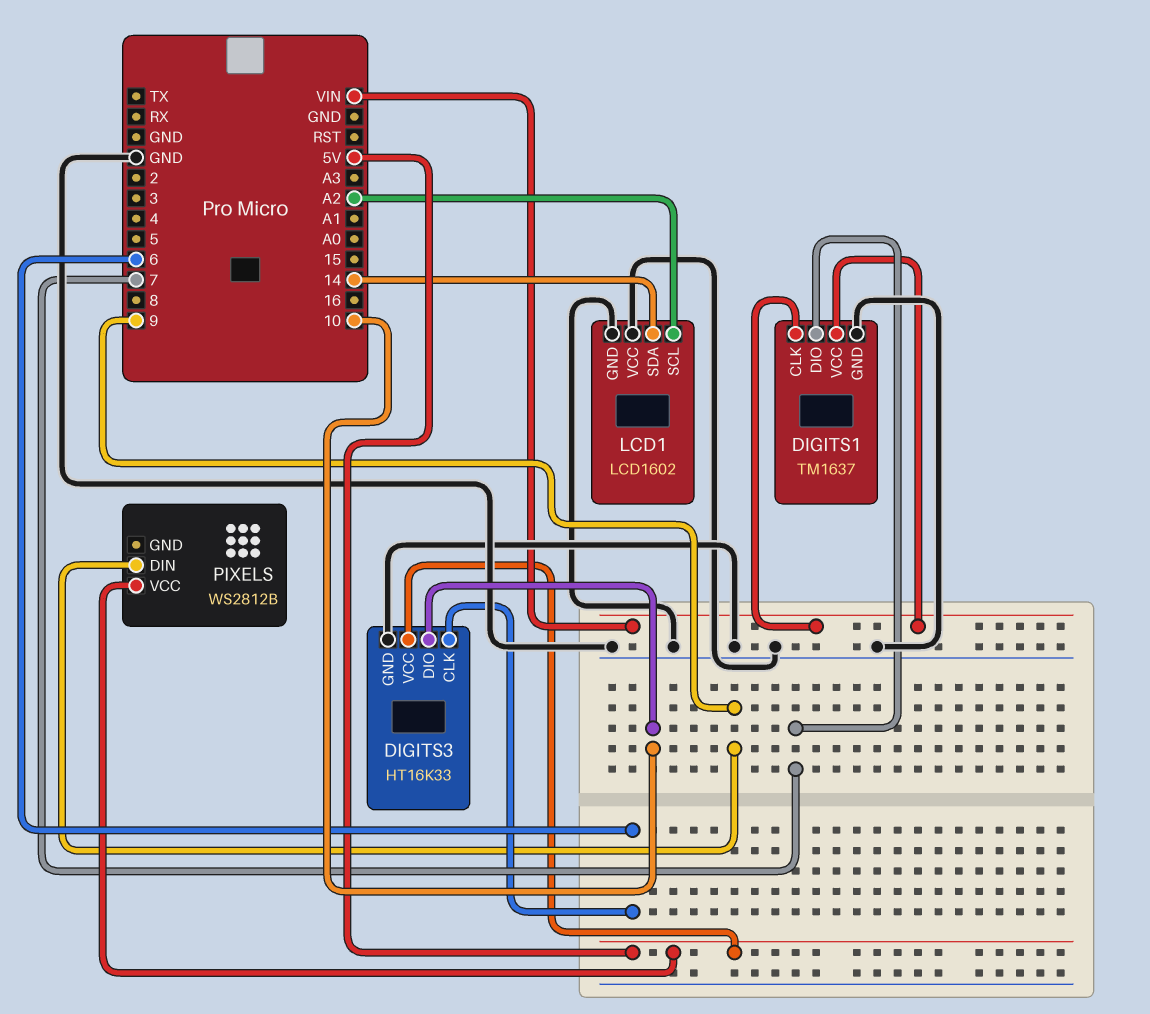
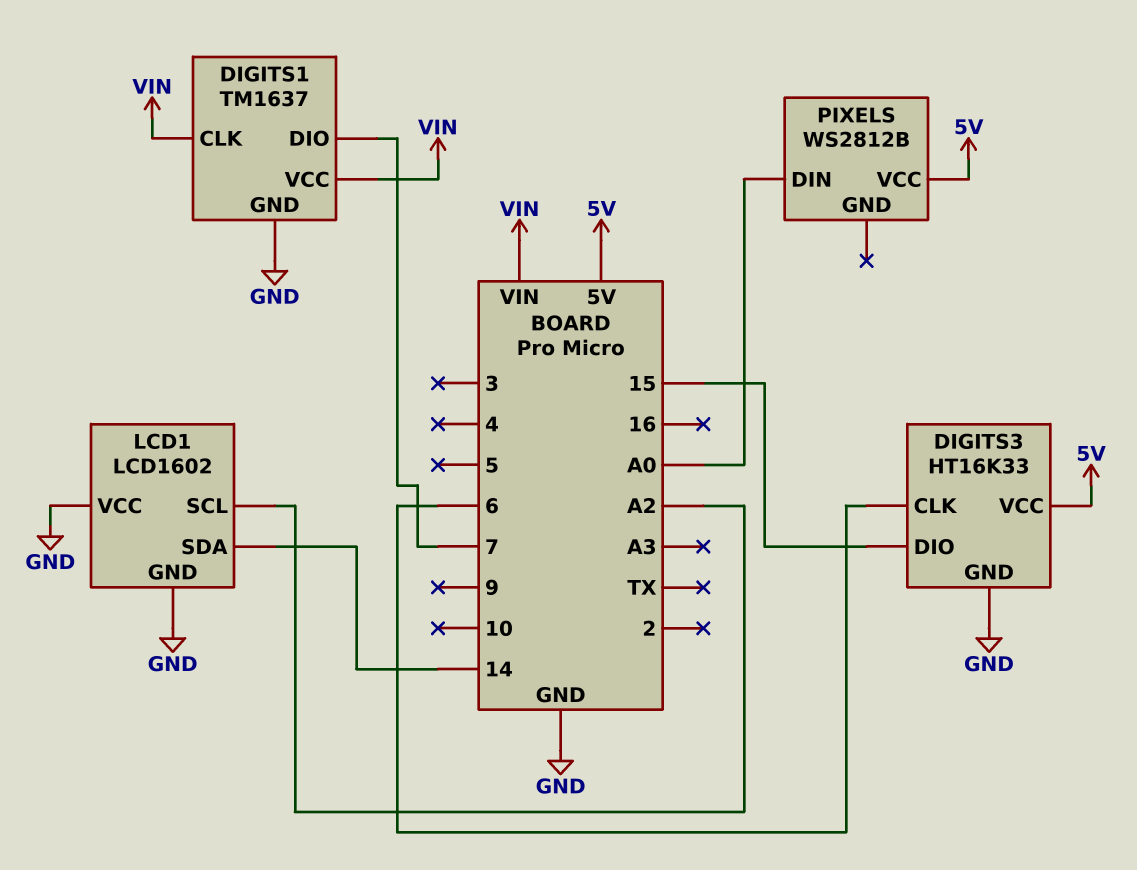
DIGITS3 pin DIO: 10 -> 15
PIXELS pin DIN: 9 -> A0

